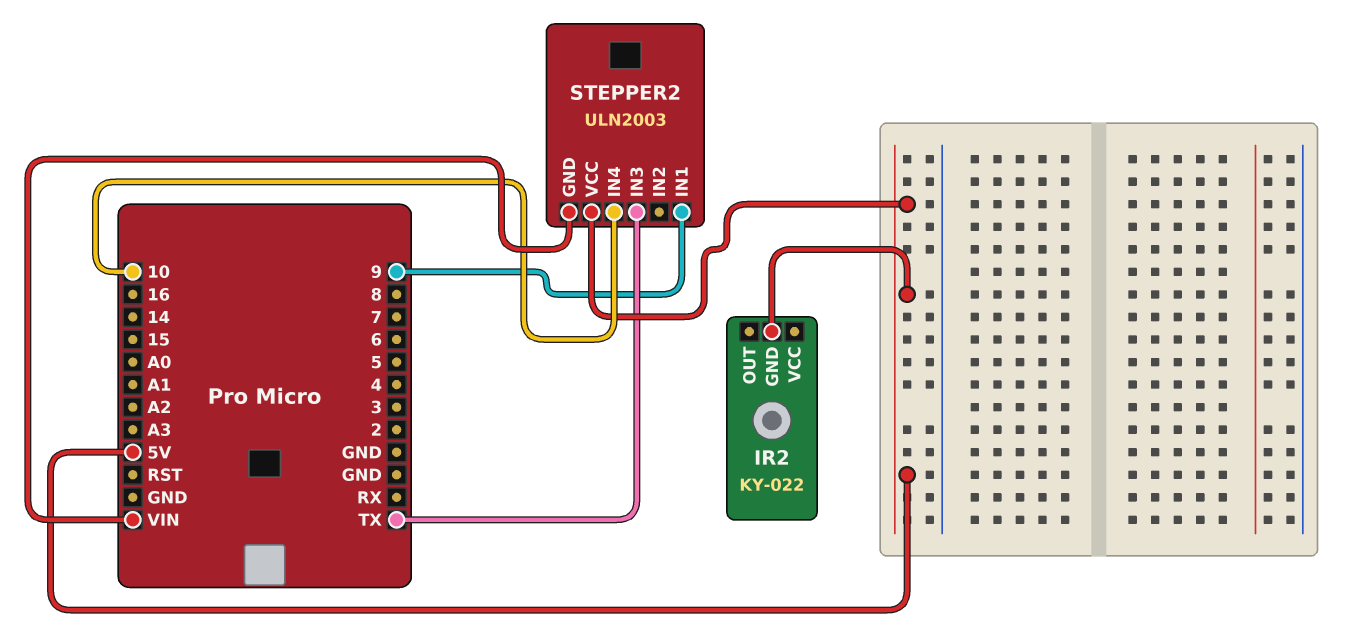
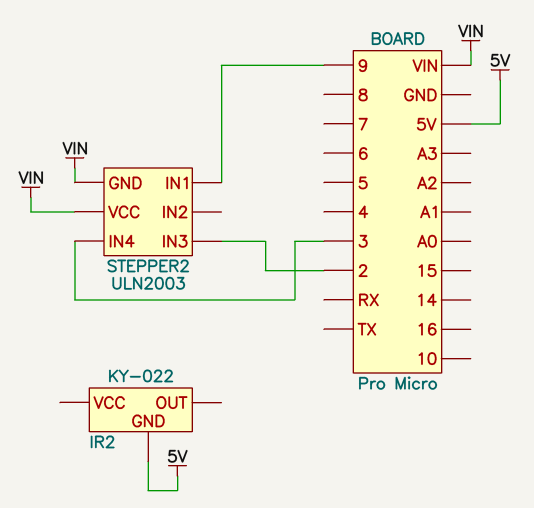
STEPPER2 pin IN3: TX -> 2
STEPPER2 pin IN4: 10 -> 3
STEPPER2 pin VCC: 5V -> VIN

